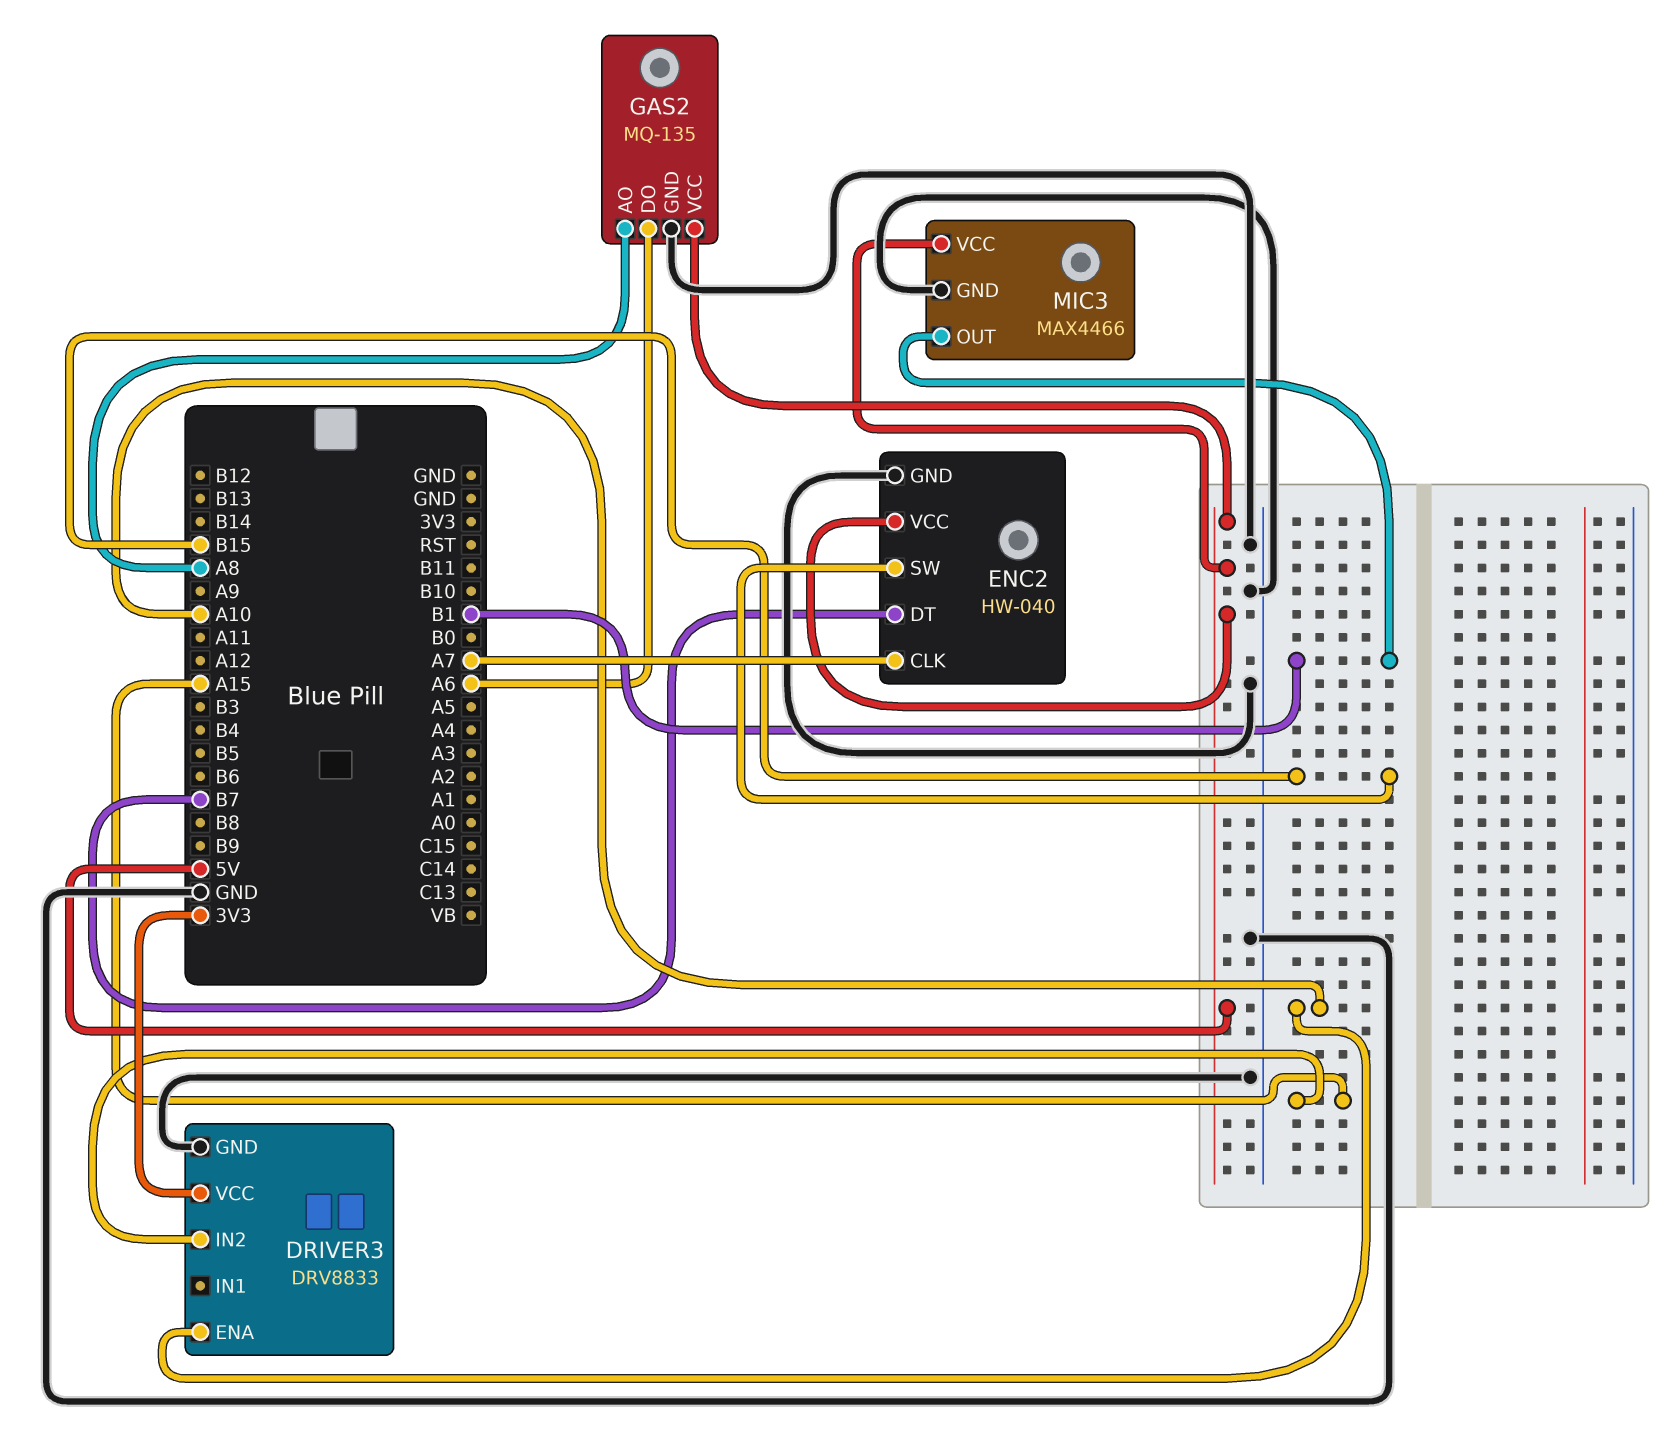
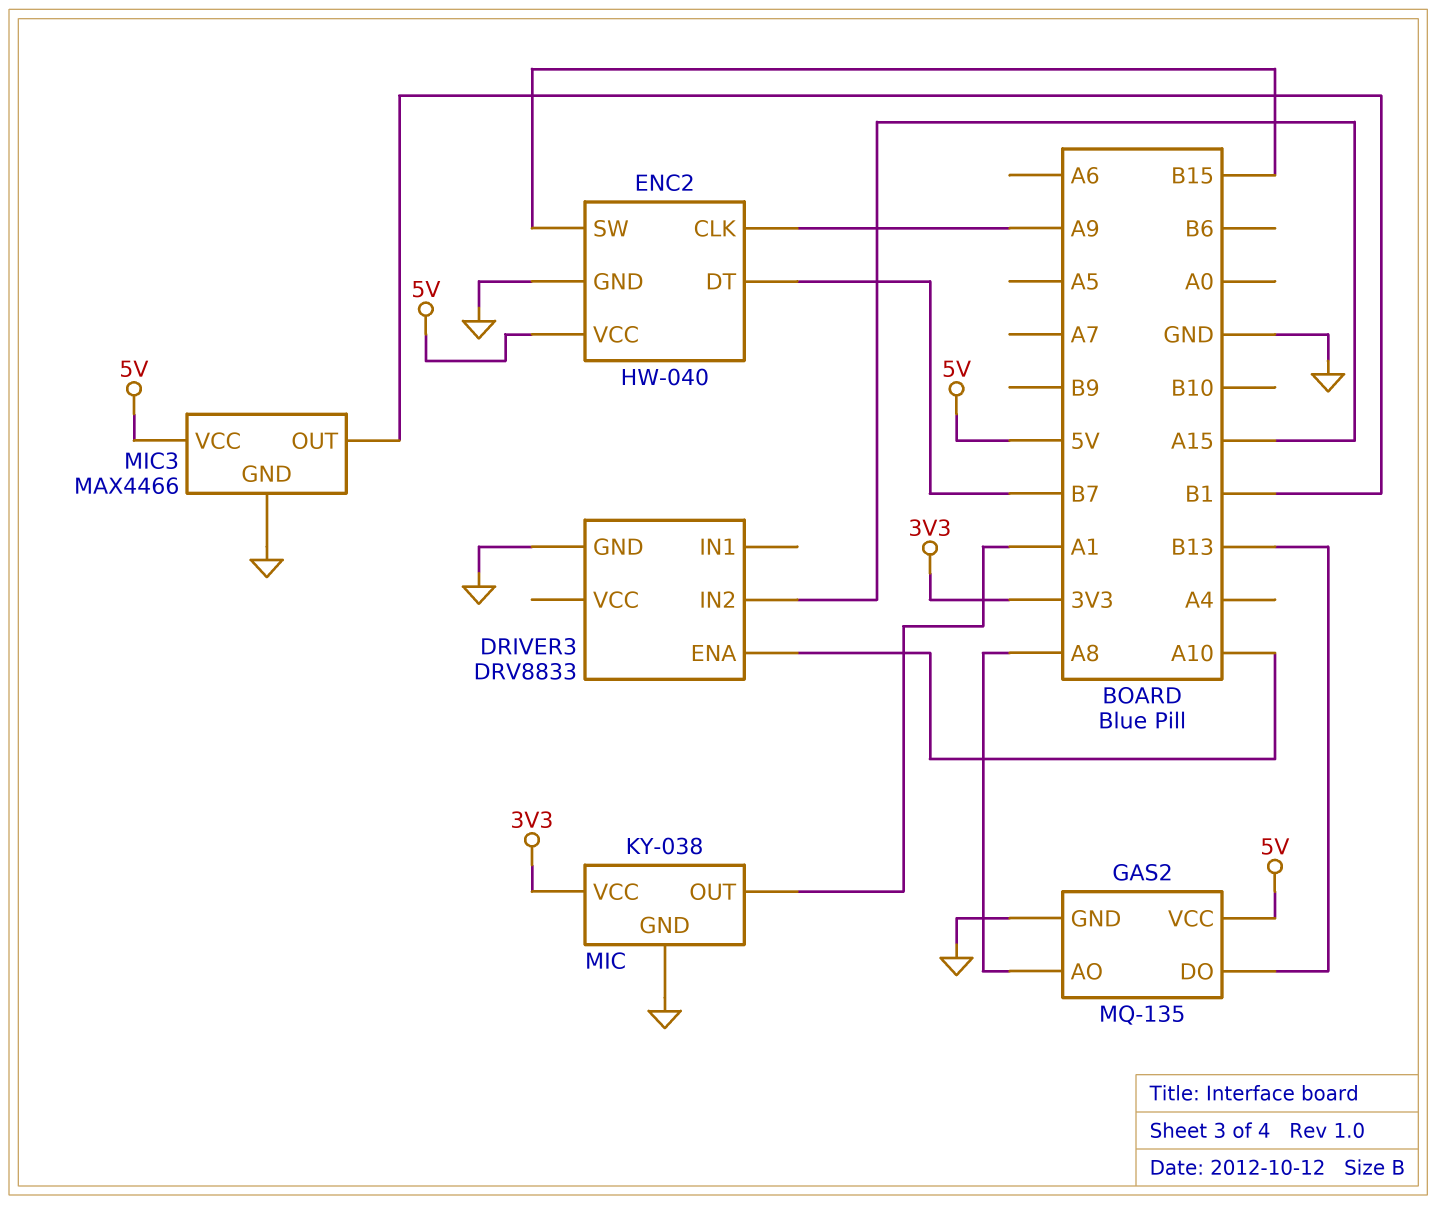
DRIVER3 pin VCC: 3V3 -> none
ENC2 pin CLK: A7 -> A9
GAS2 pin DO: A6 -> B13
MIC: none -> KY-038
MIC pin GND: none -> GND
MIC pin OUT: none -> A1
MIC pin VCC: none -> 3V3

